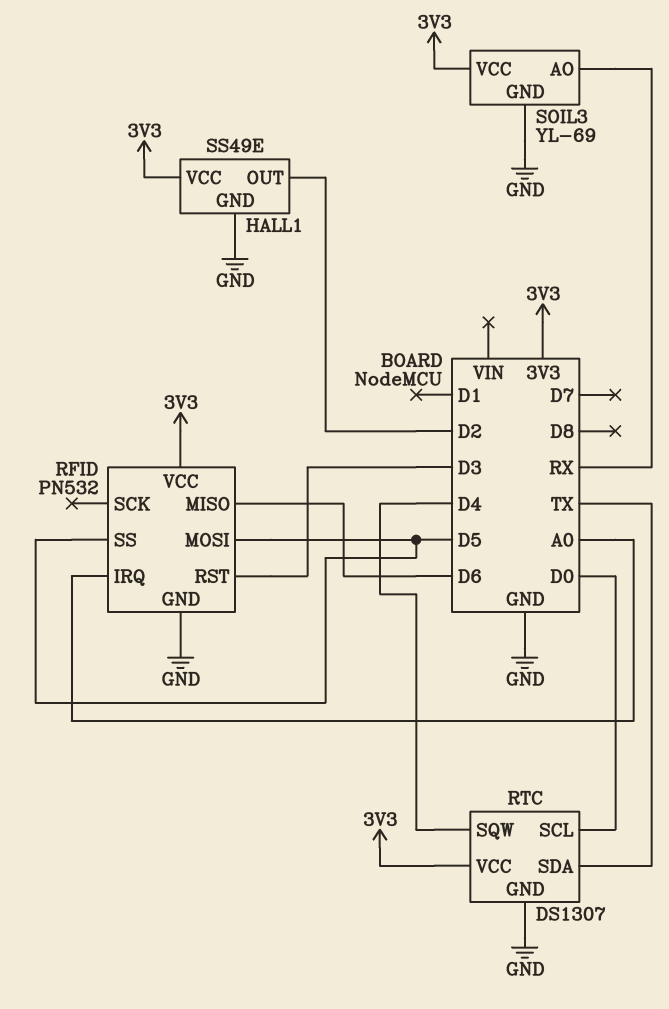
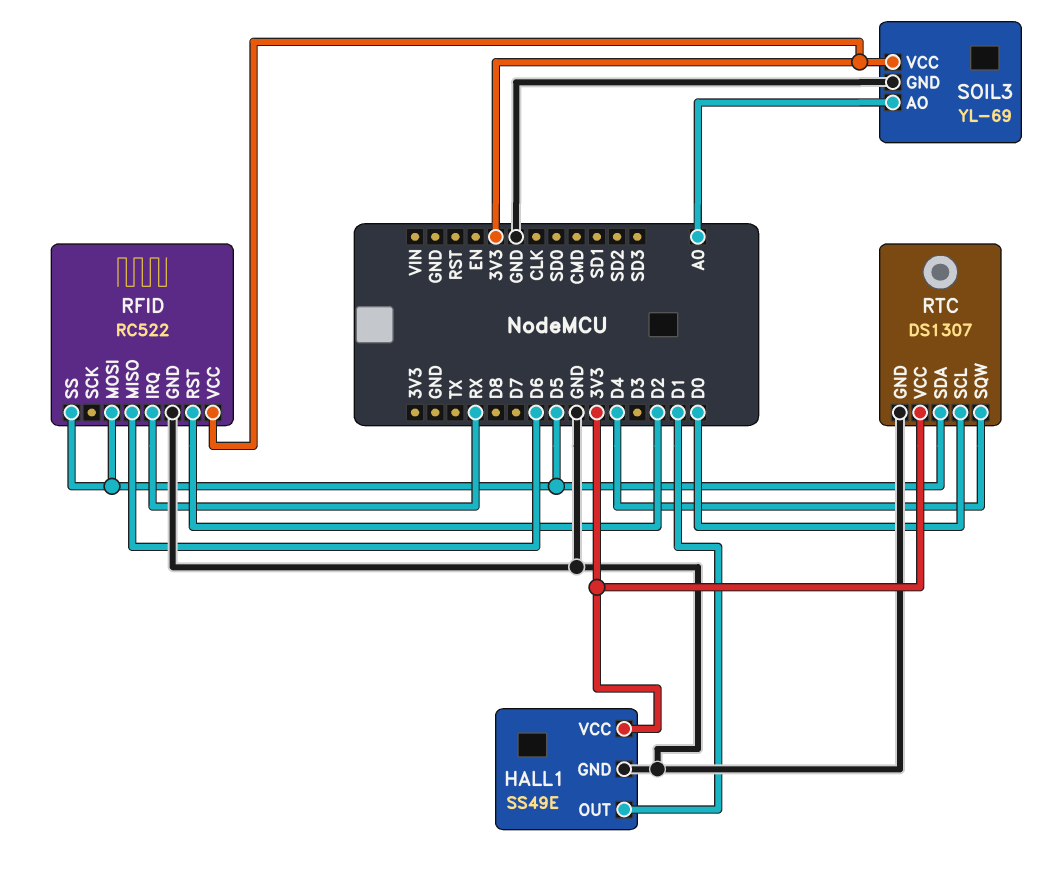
HALL1 pin OUT: D2 -> D1
RFID: PN532 -> RC522
RFID pin IRQ: A0 -> RX
RFID pin RST: D3 -> D2
RTC pin SDA: TX -> D5
SOIL3 pin AO: RX -> A0

